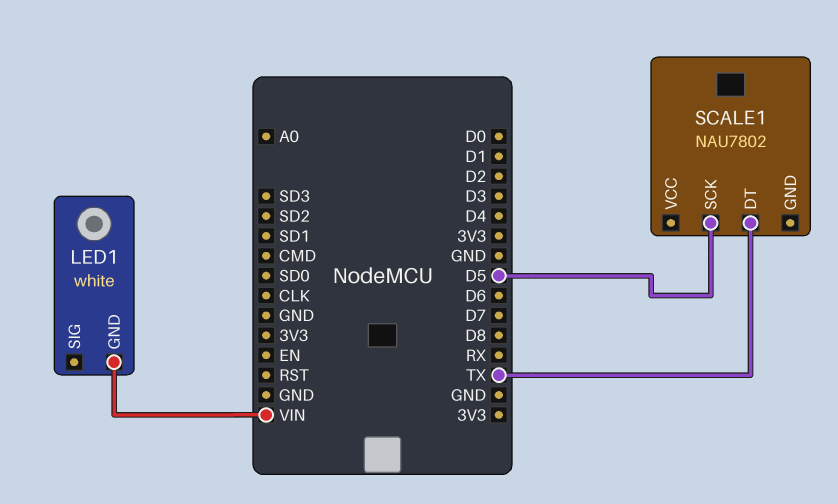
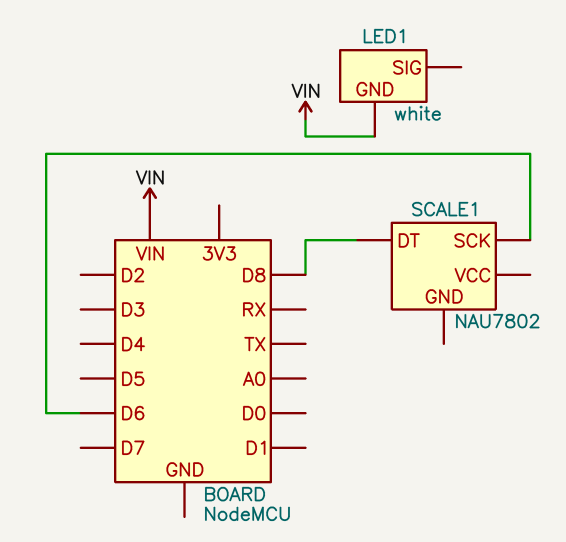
SCALE1 pin DT: TX -> D8
SCALE1 pin SCK: D5 -> D6

